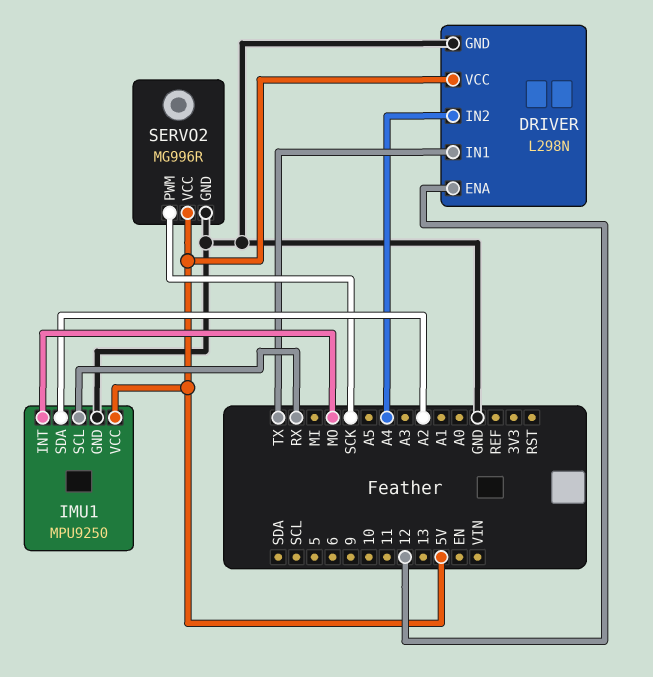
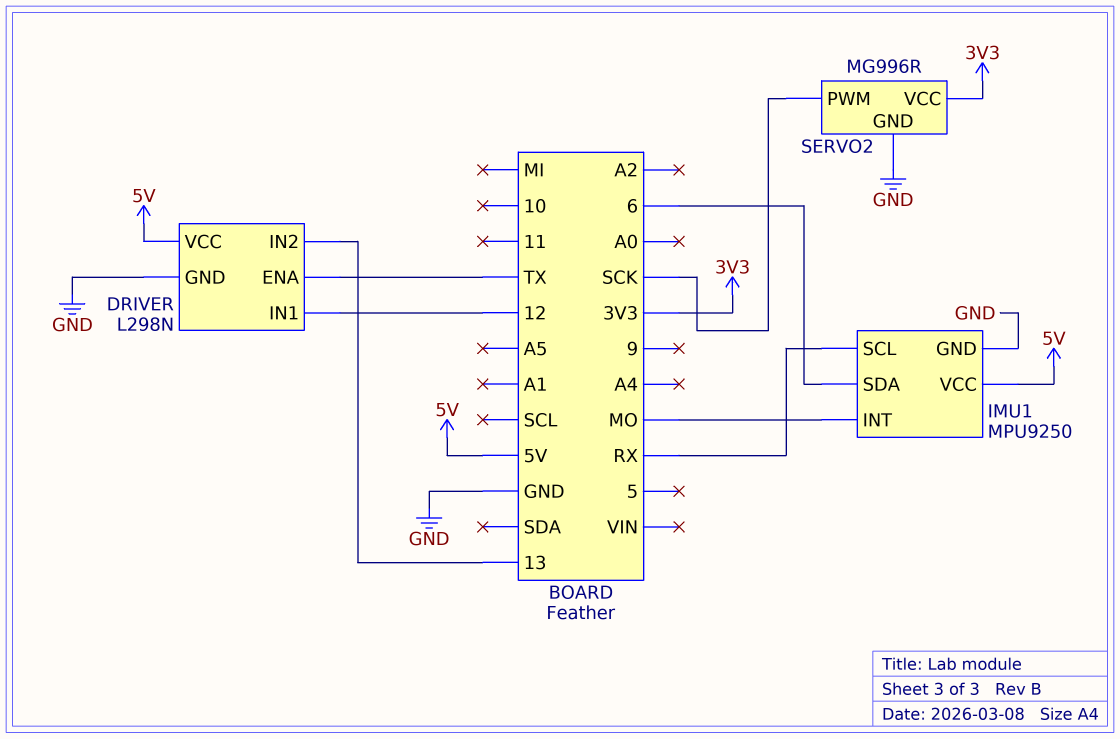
DRIVER pin ENA: 12 -> TX
DRIVER pin IN1: TX -> 12
DRIVER pin IN2: A4 -> 13
IMU1 pin SDA: A2 -> 6
SERVO2 pin VCC: 5V -> 3V3

